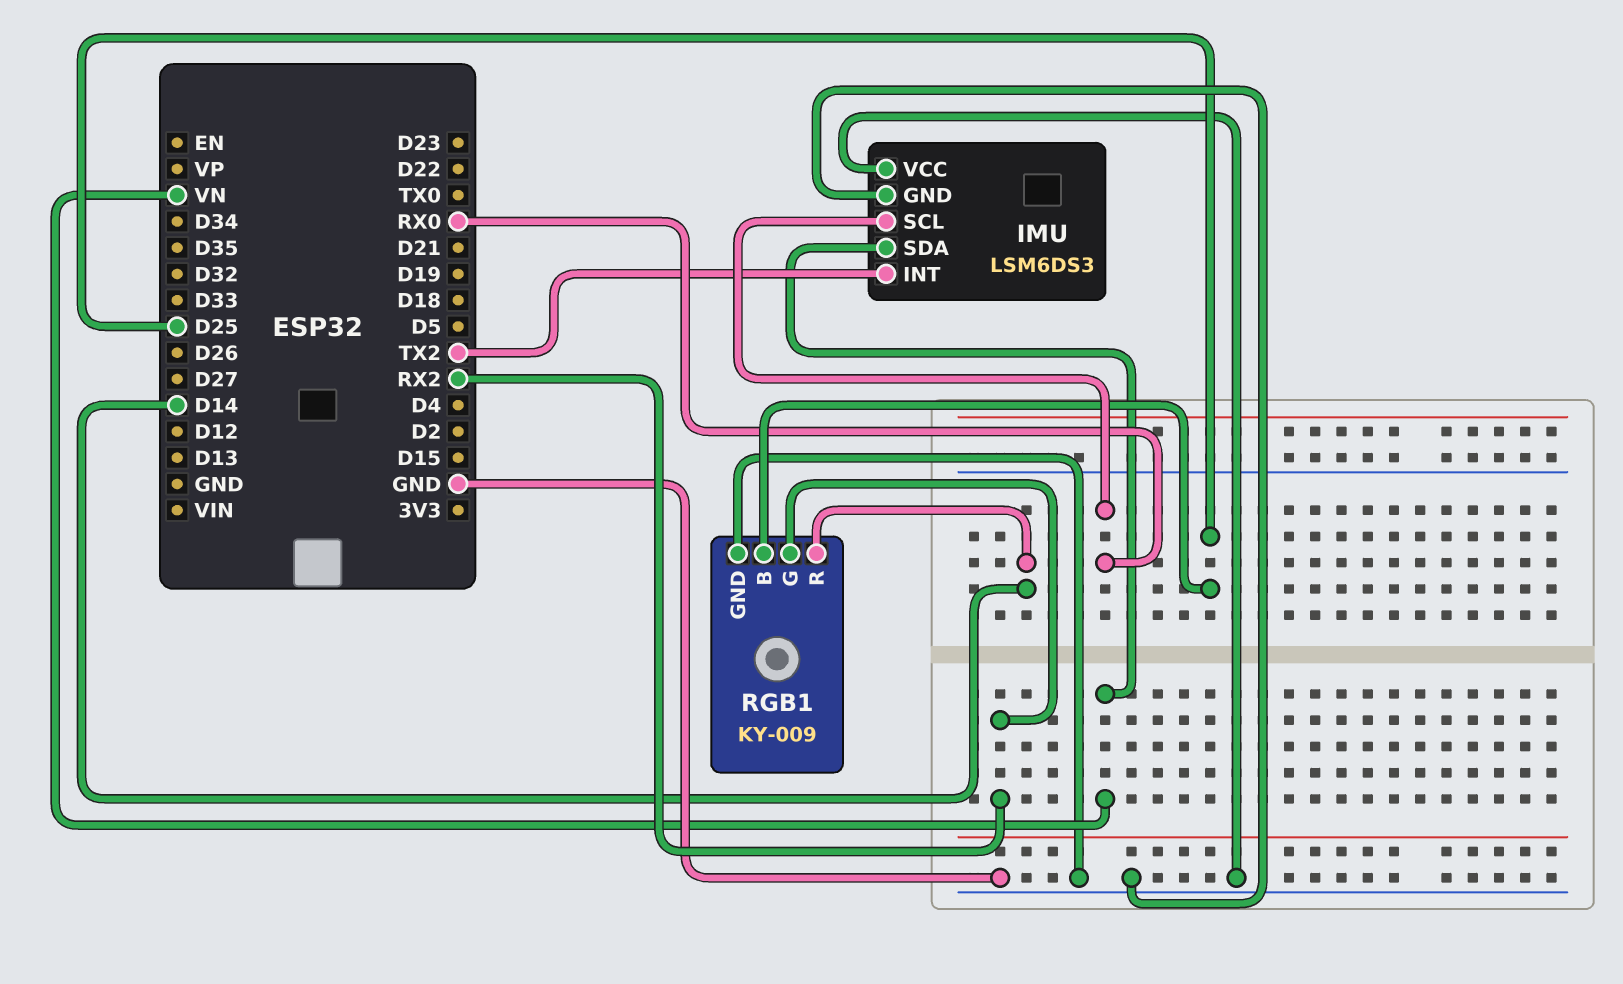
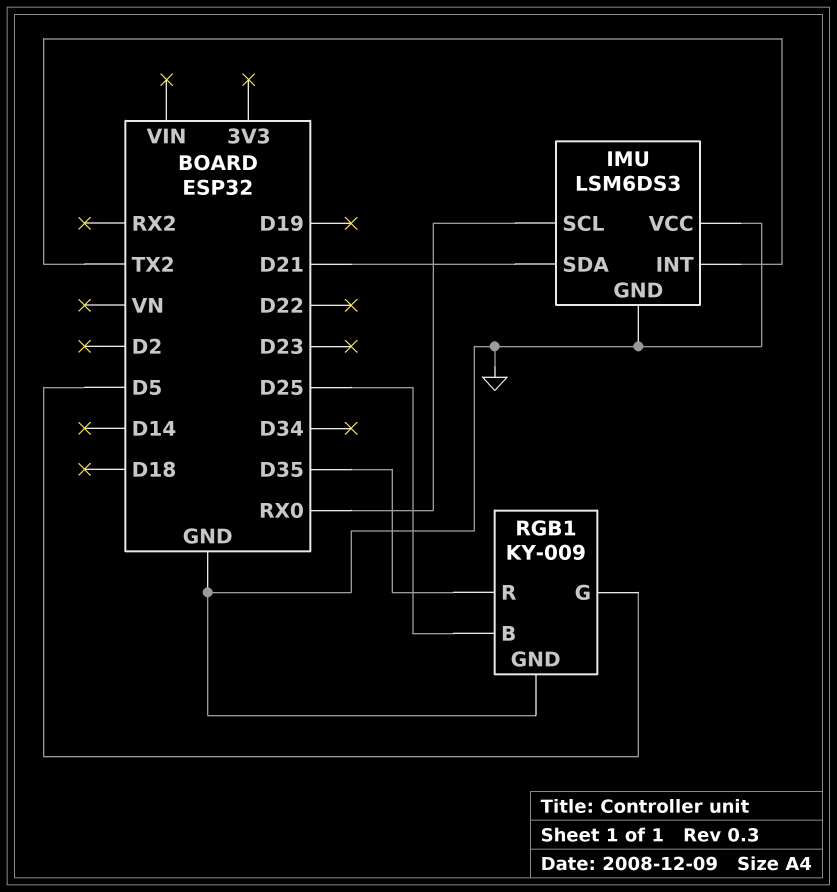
IMU pin SDA: VN -> D21
RGB1 pin G: RX2 -> D5
RGB1 pin R: D14 -> D35

